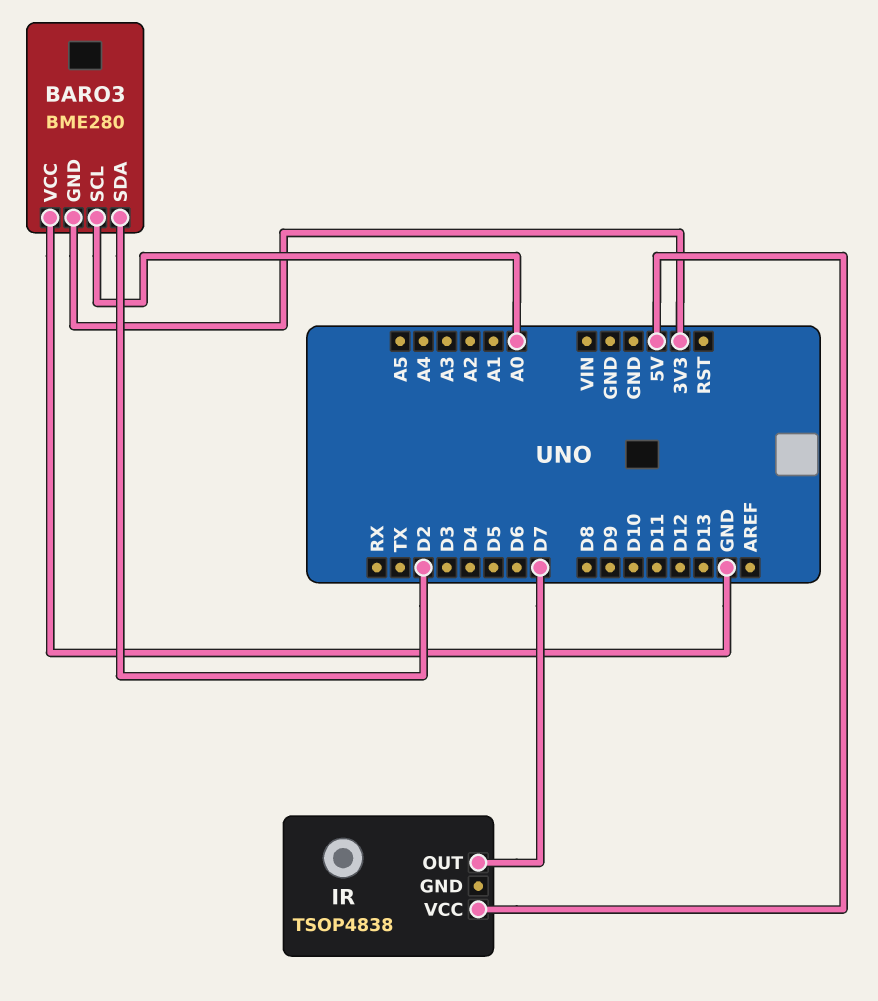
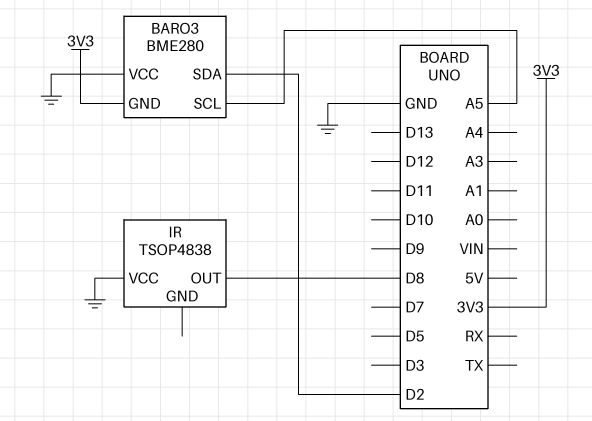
BARO3 pin SCL: A0 -> A5
IR pin OUT: D7 -> D8
IR pin VCC: 5V -> GND

